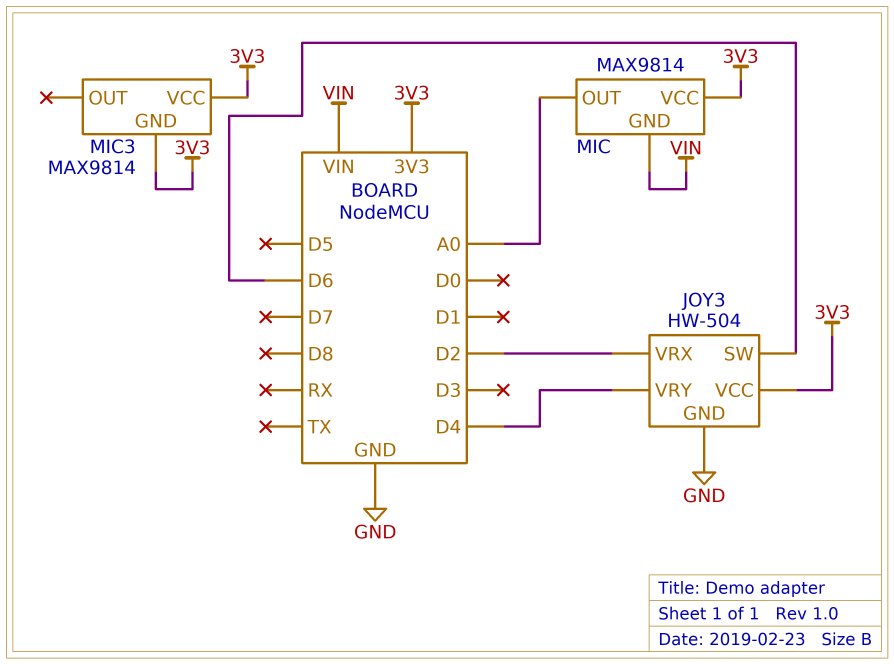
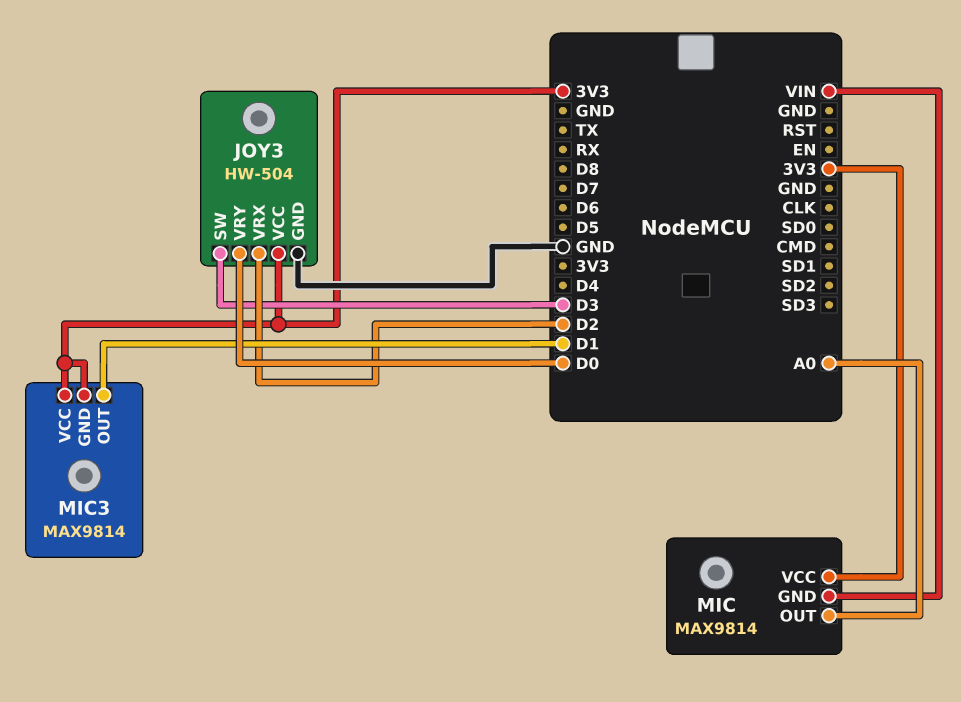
JOY3 pin SW: D6 -> D3
JOY3 pin VRY: D4 -> D0
MIC3 pin OUT: none -> D1

